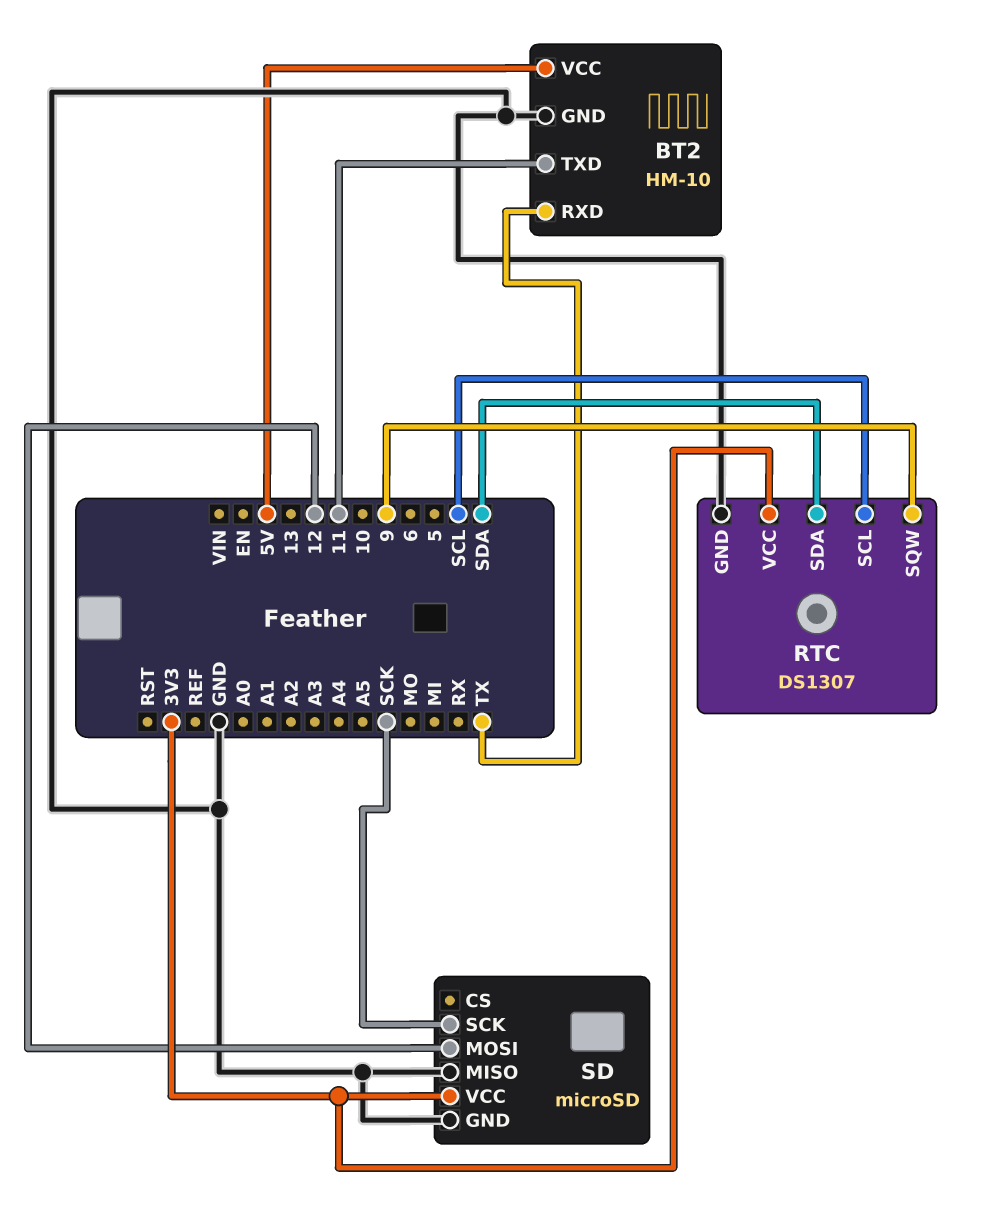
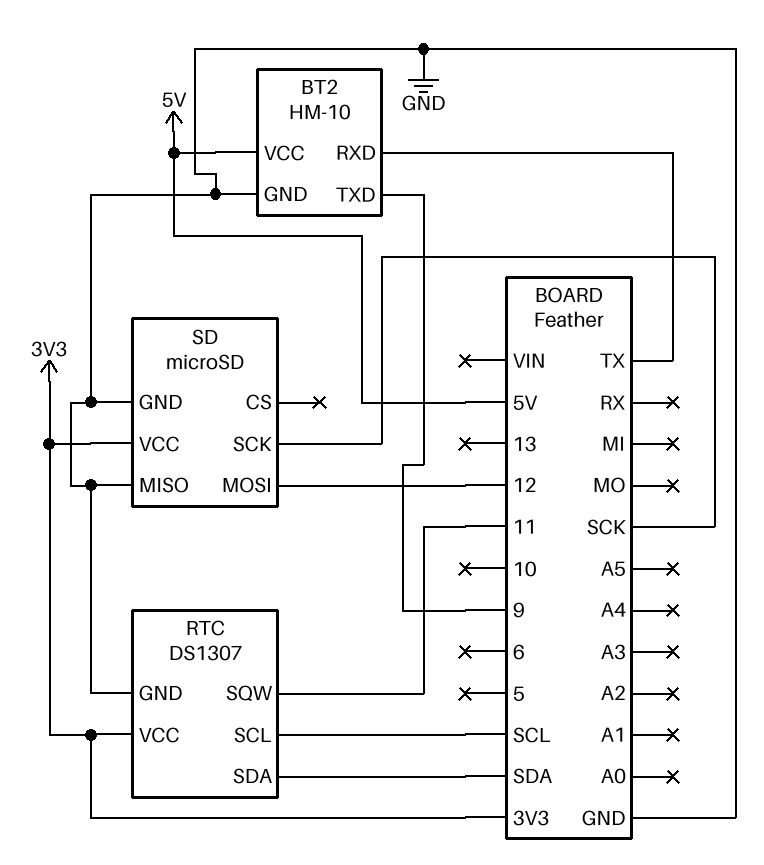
BT2 pin TXD: 11 -> 9
RTC pin SQW: 9 -> 11

